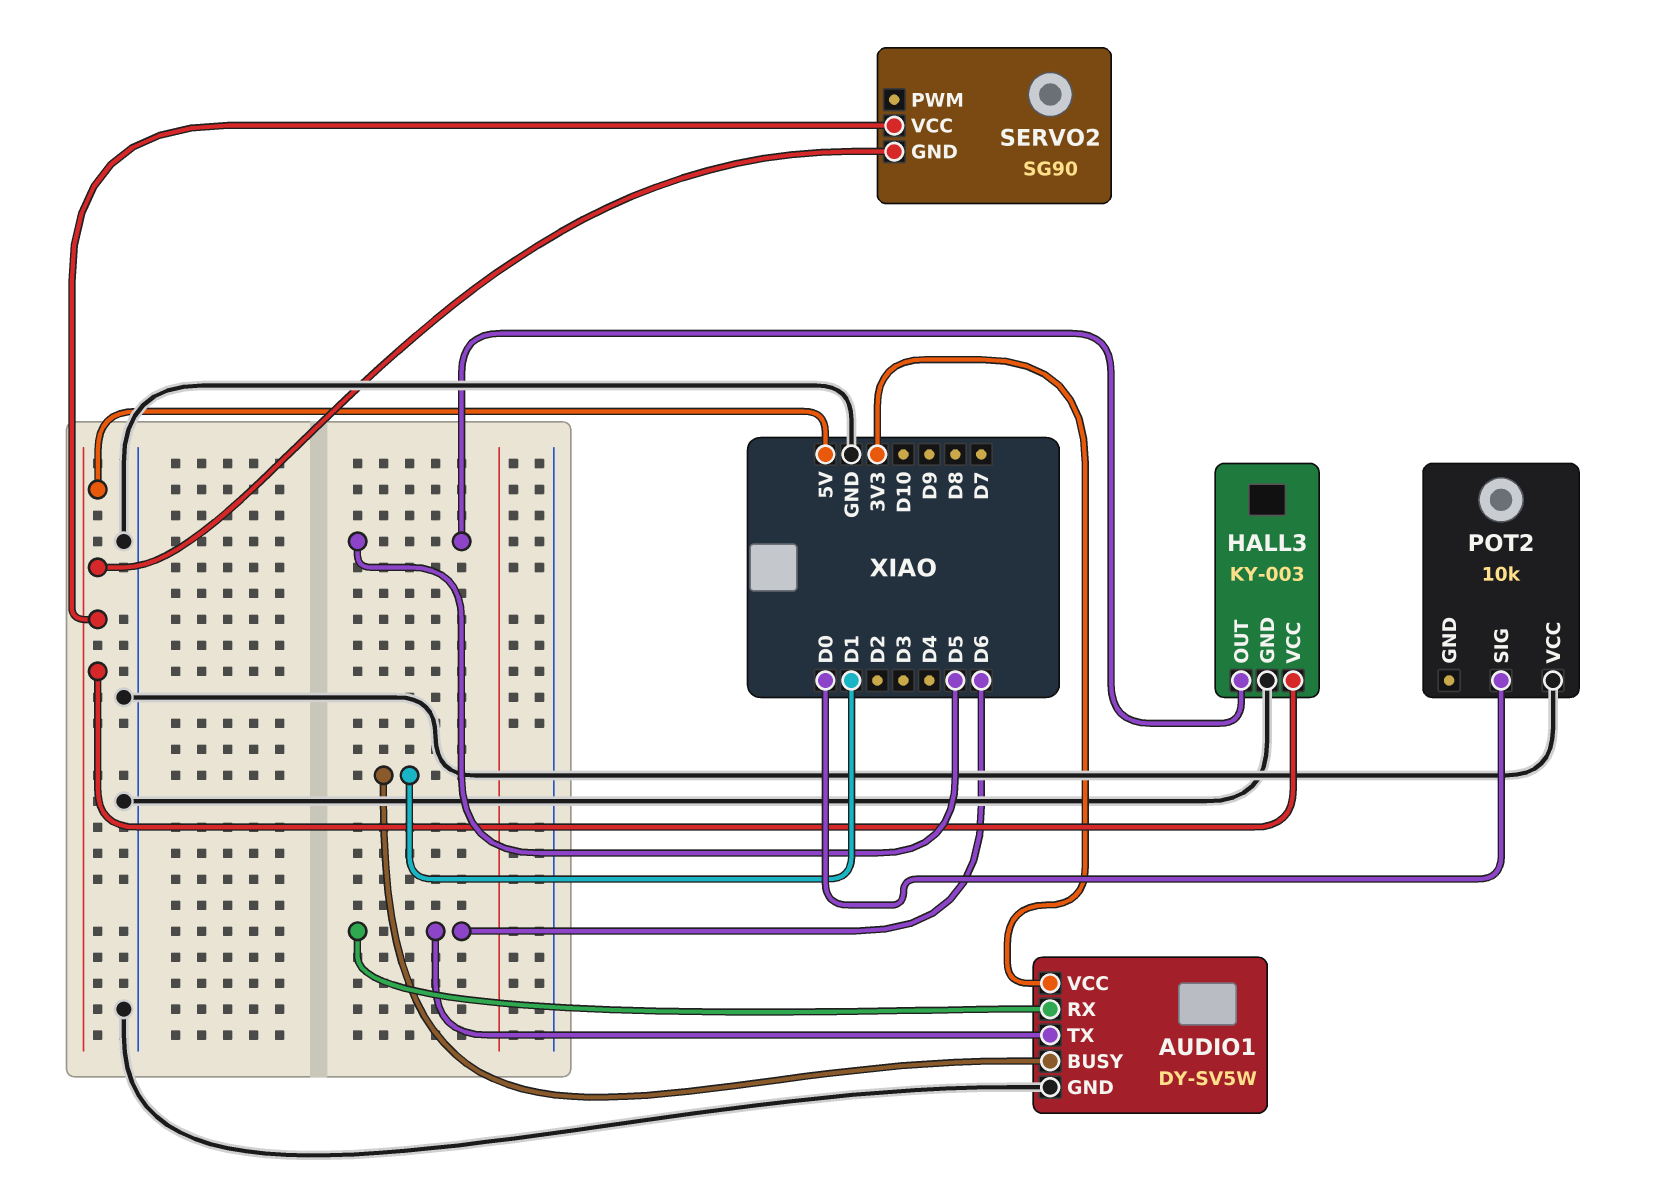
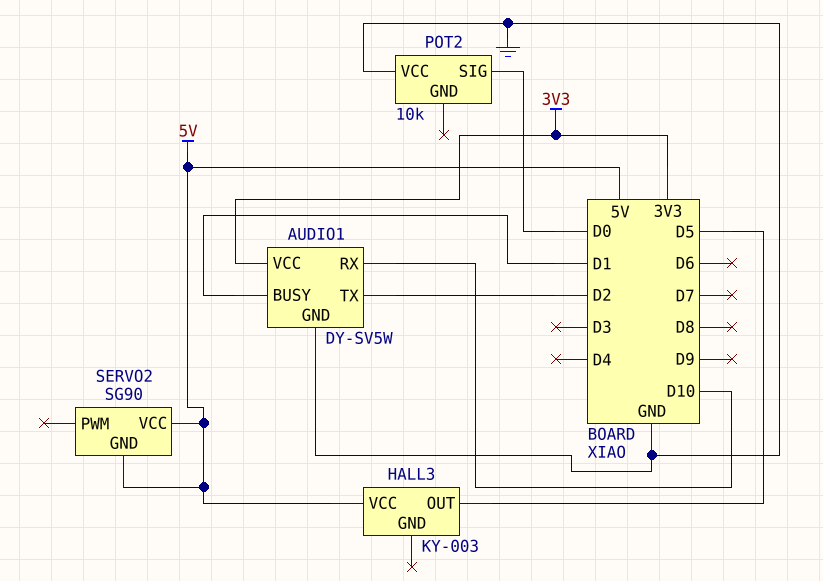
AUDIO1 pin RX: D6 -> D10
AUDIO1 pin TX: D6 -> D2
HALL3 pin GND: GND -> none

